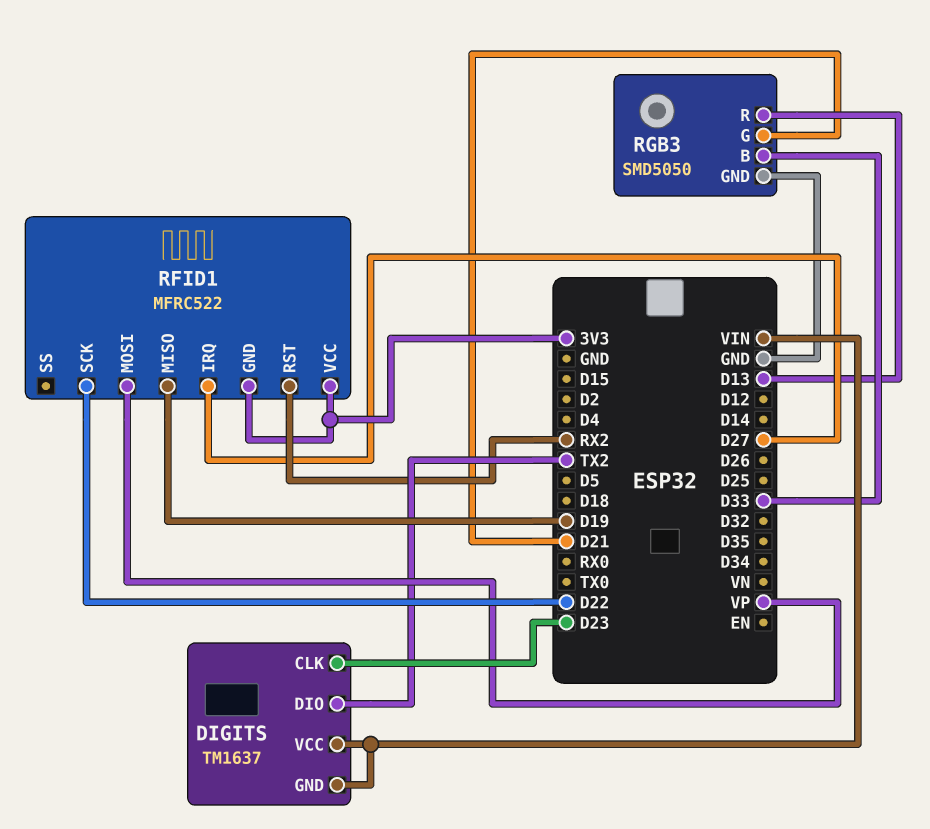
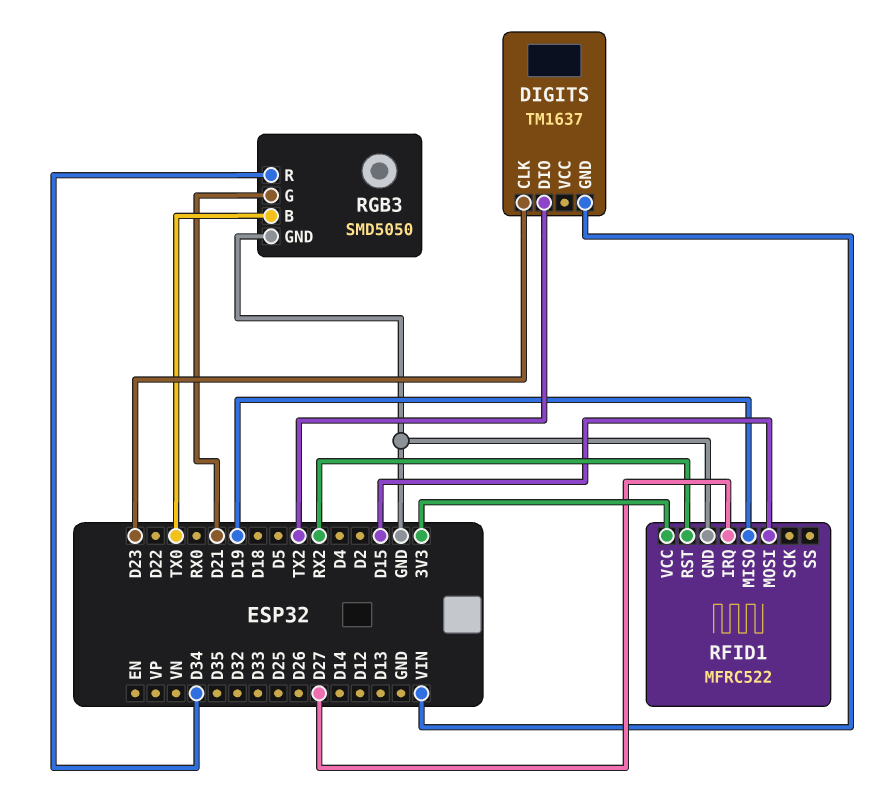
DIGITS pin VCC: VIN -> none
RFID1 pin GND: 3V3 -> GND
RFID1 pin MOSI: VP -> D15
RFID1 pin SCK: D22 -> none
RGB3 pin B: D33 -> TX0
RGB3 pin R: D13 -> D34

